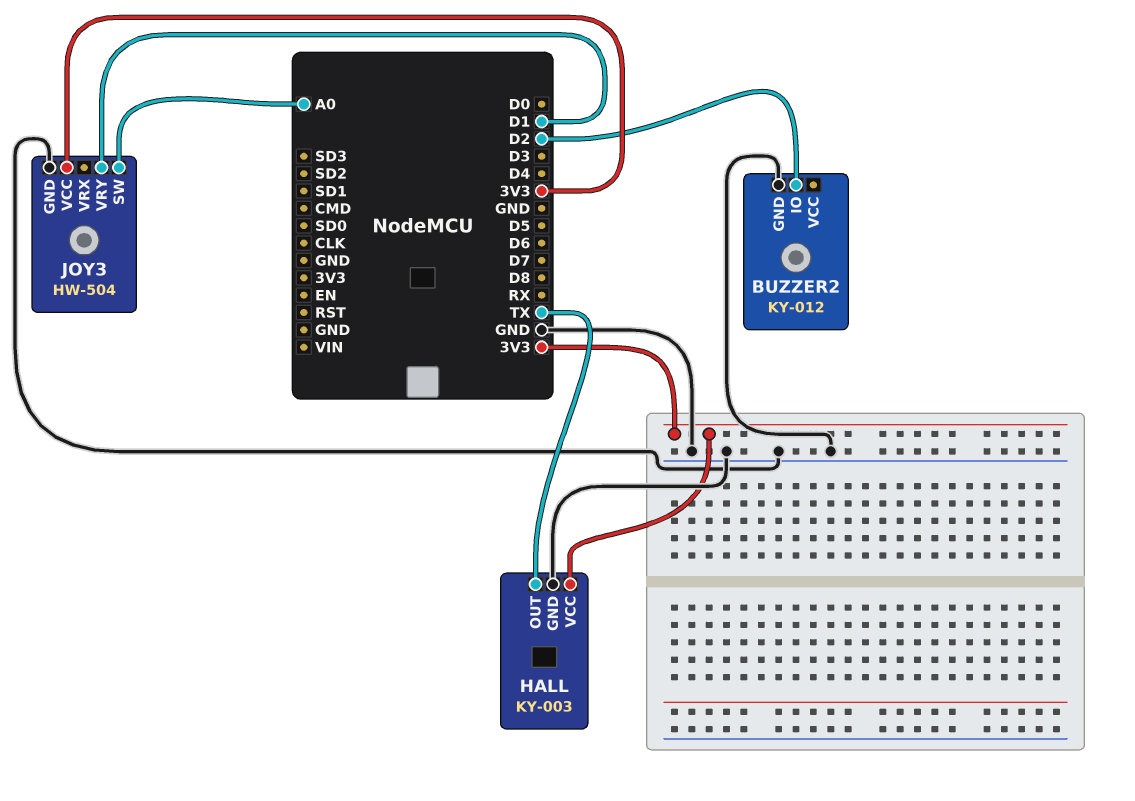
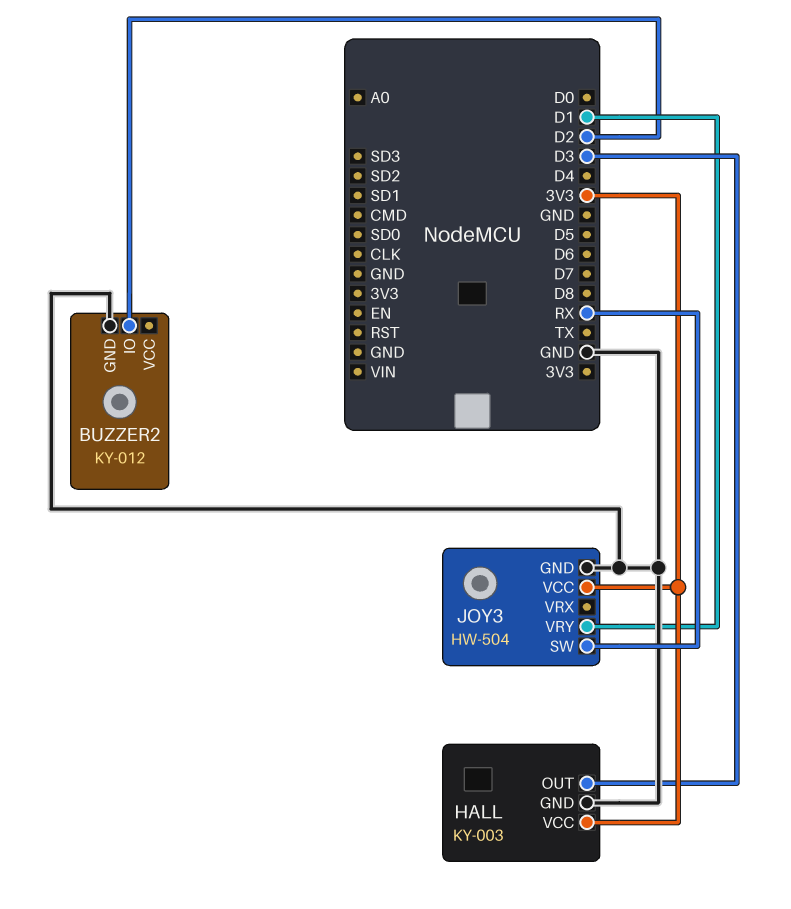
HALL pin OUT: TX -> D3
JOY3 pin SW: A0 -> RX

